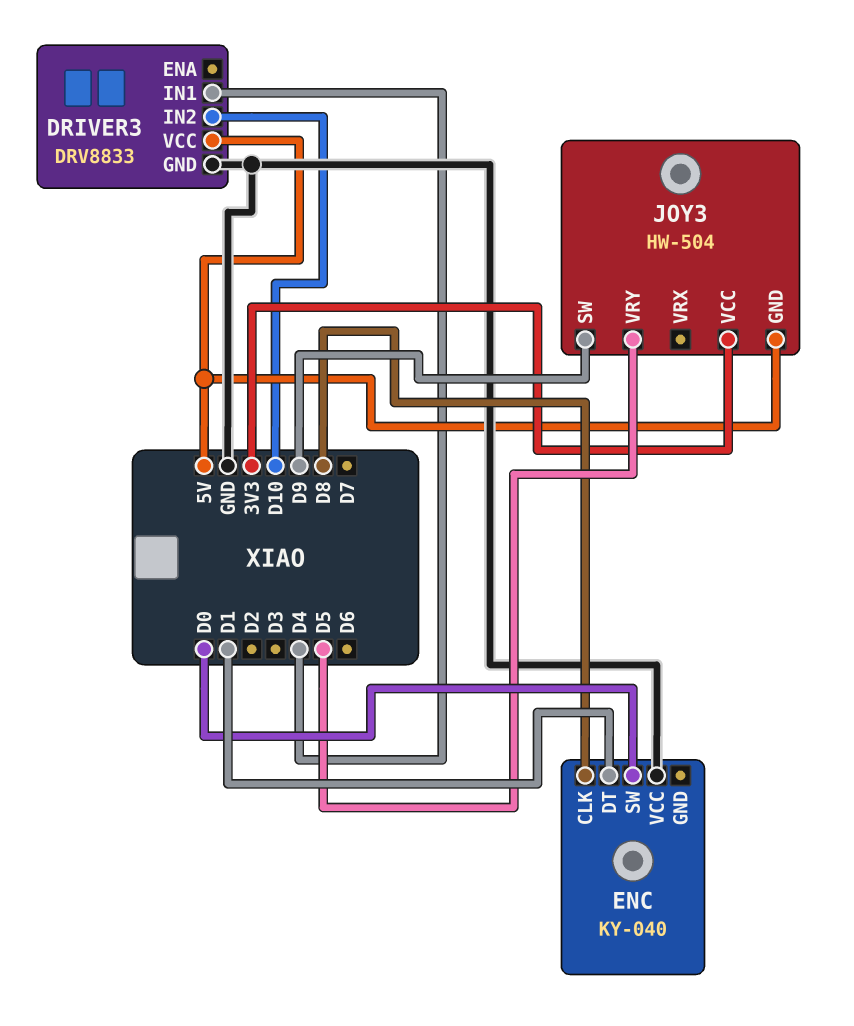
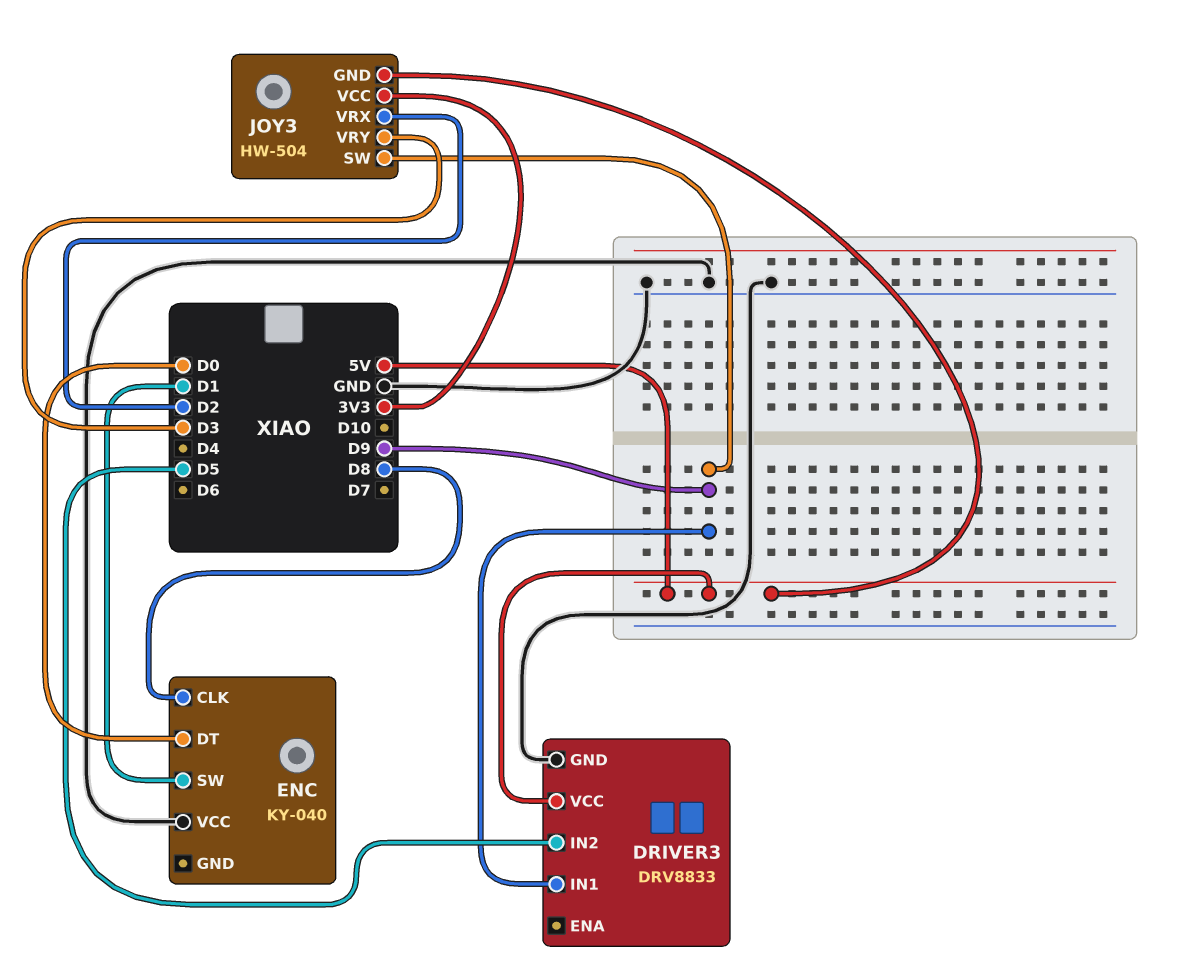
DRIVER3 pin IN1: D4 -> D9
DRIVER3 pin IN2: D10 -> D5
ENC pin DT: D1 -> D0
ENC pin SW: D0 -> D1
JOY3 pin VRX: none -> D2
JOY3 pin VRY: D5 -> D3

